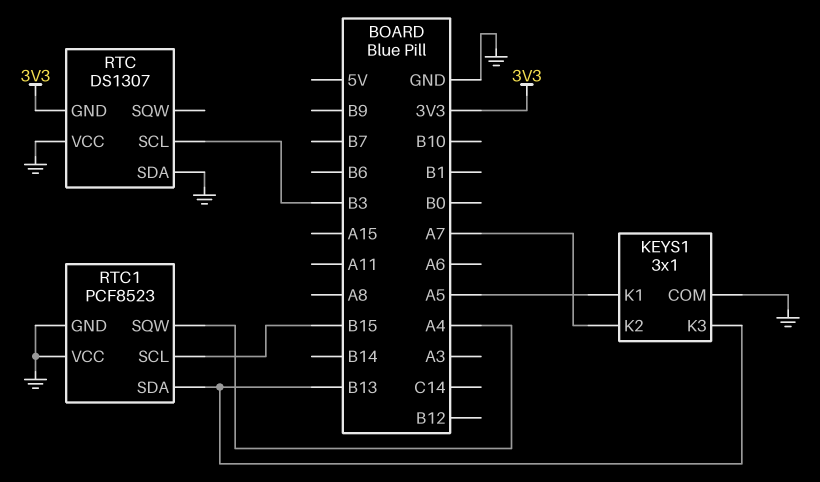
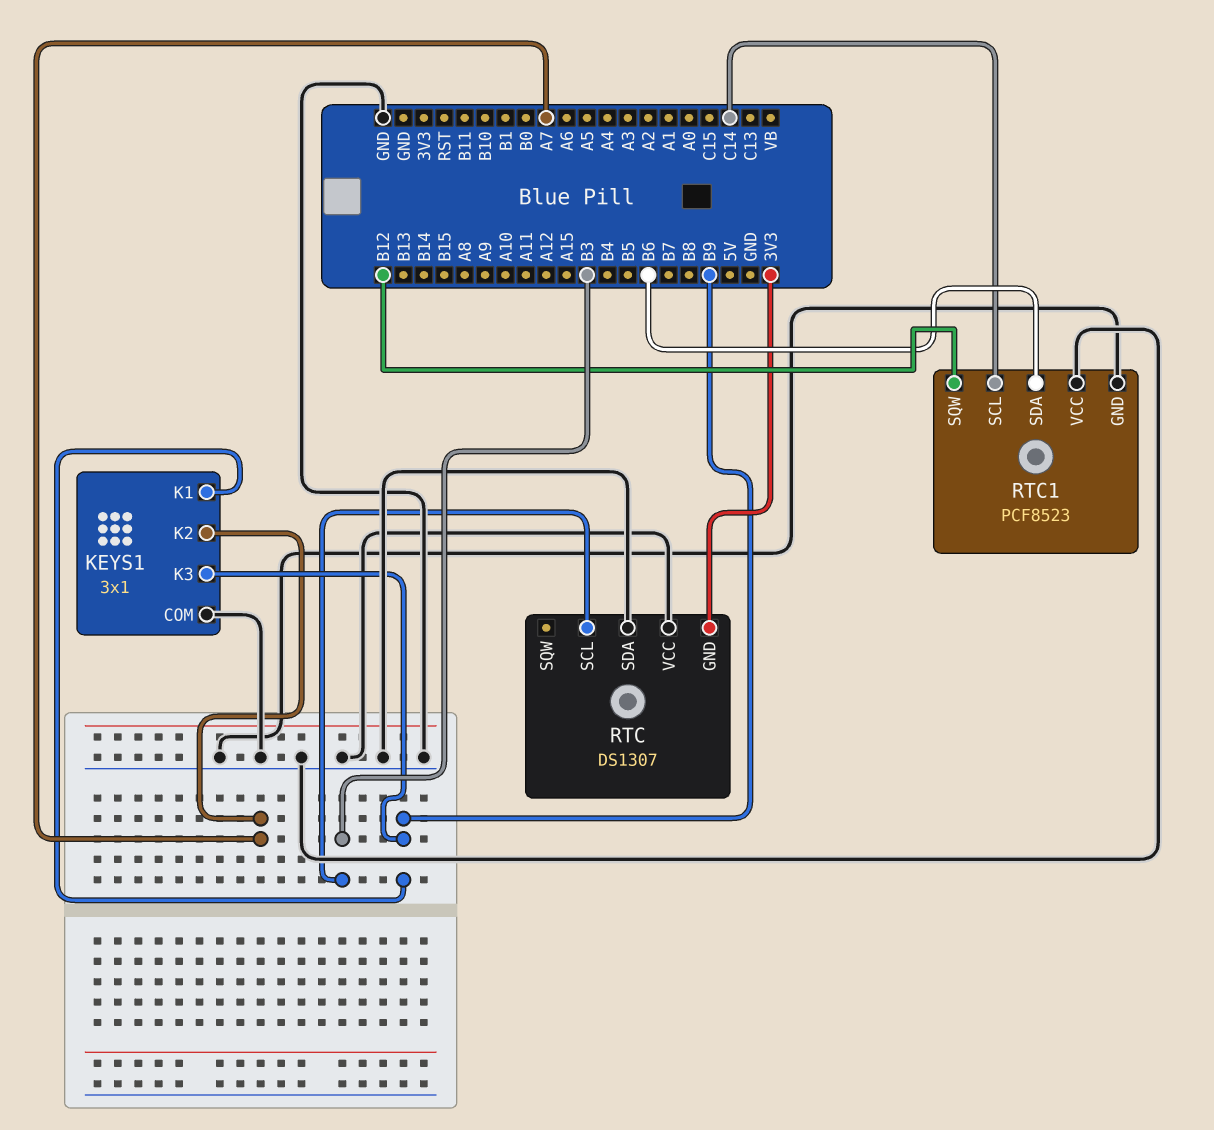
KEYS1 pin K1: A5 -> B9
KEYS1 pin K3: B13 -> B9
RTC1 pin SCL: B15 -> C14
RTC1 pin SDA: B13 -> B6
RTC1 pin SQW: A4 -> B12

